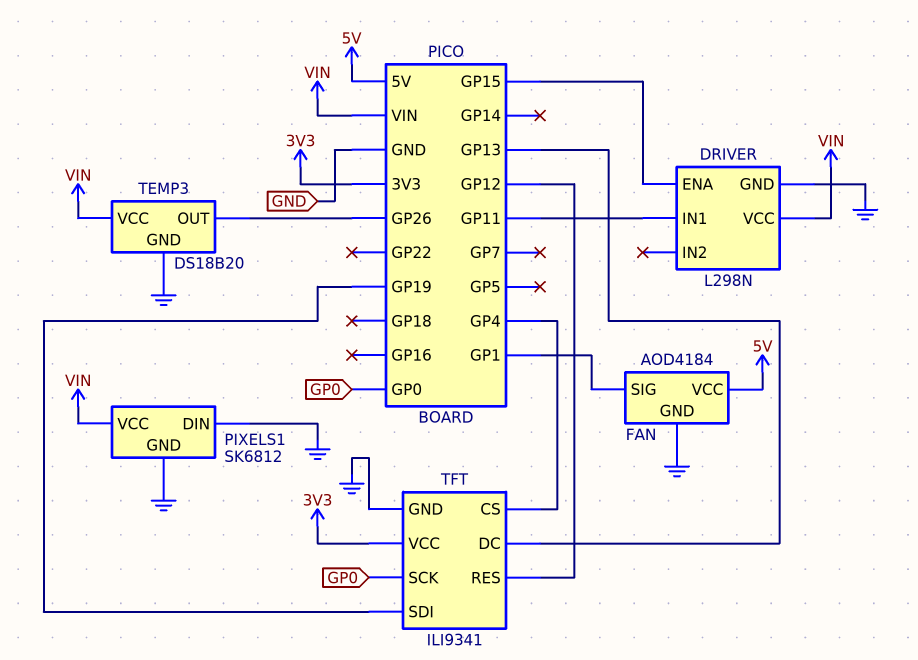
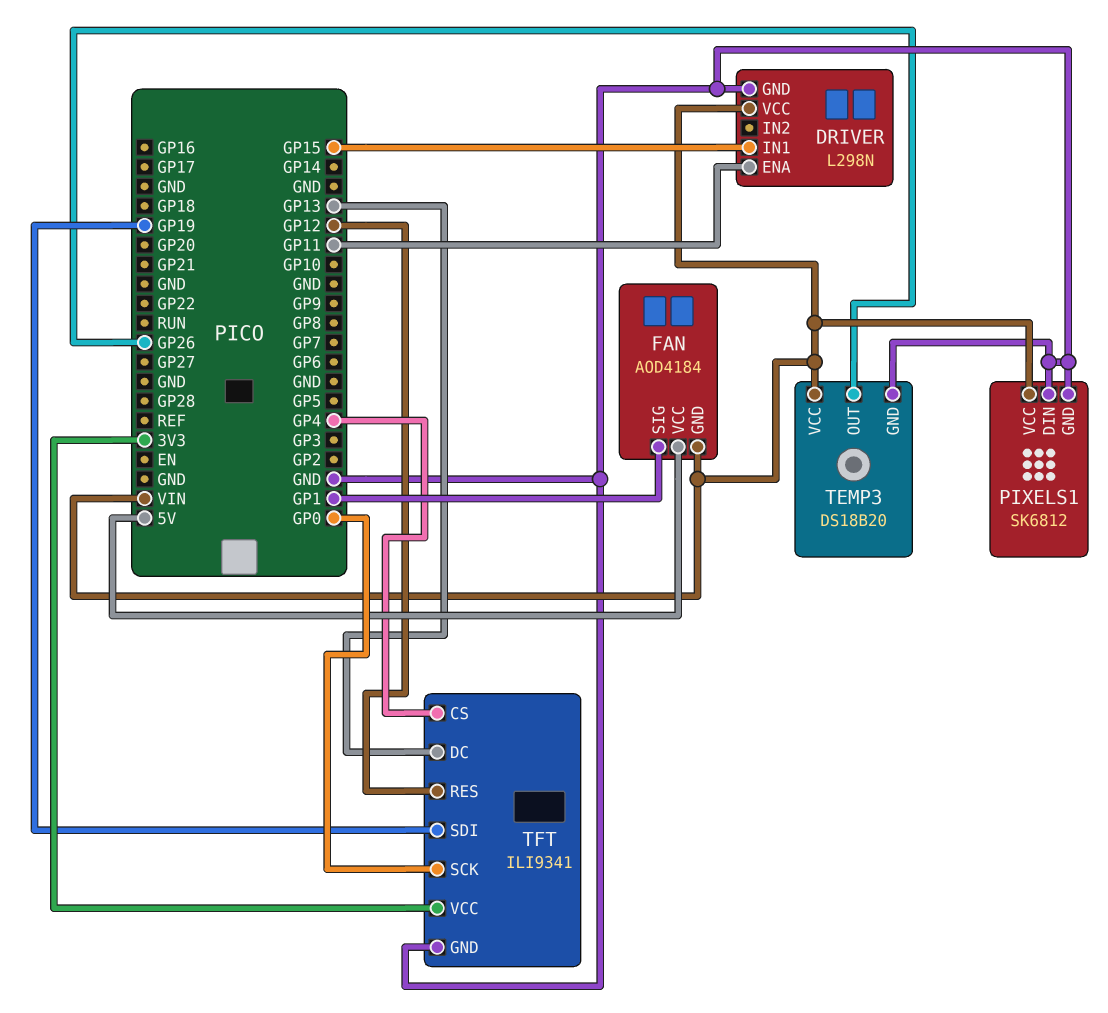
DRIVER pin ENA: GP15 -> GP11
DRIVER pin IN1: GP11 -> GP15
FAN pin GND: GND -> VIN

